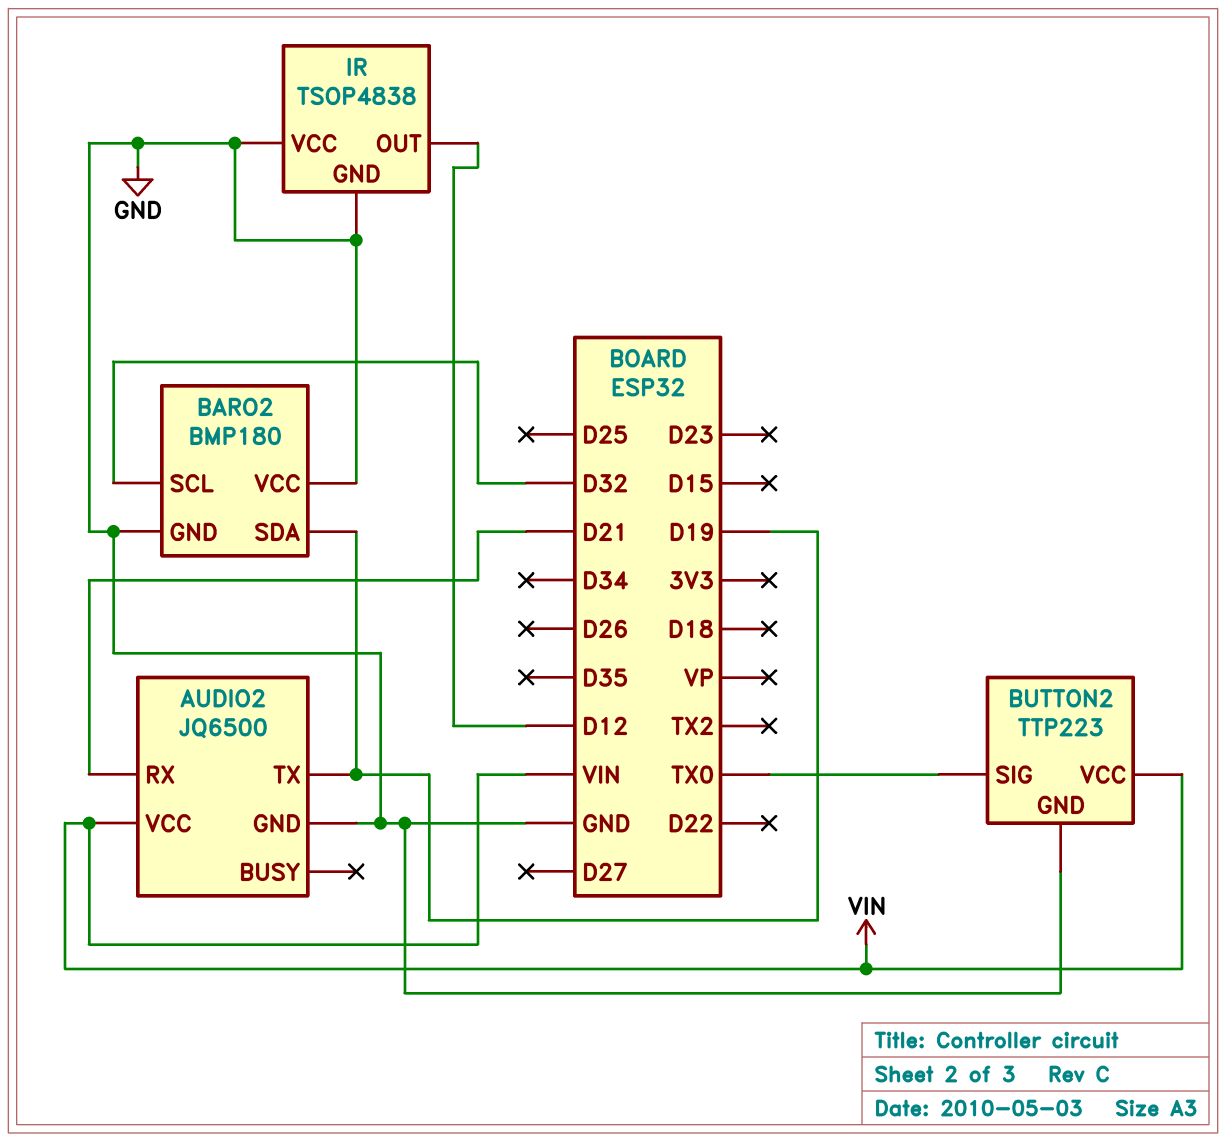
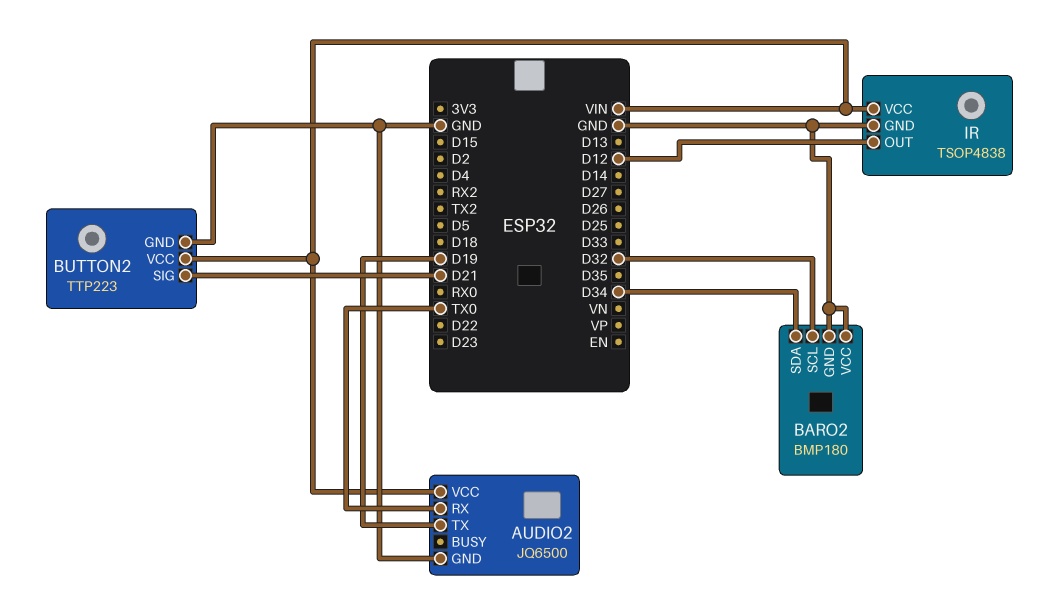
AUDIO2 pin RX: D21 -> TX0
BARO2 pin SDA: D19 -> D34
BUTTON2 pin SIG: TX0 -> D21
IR pin VCC: GND -> VIN

